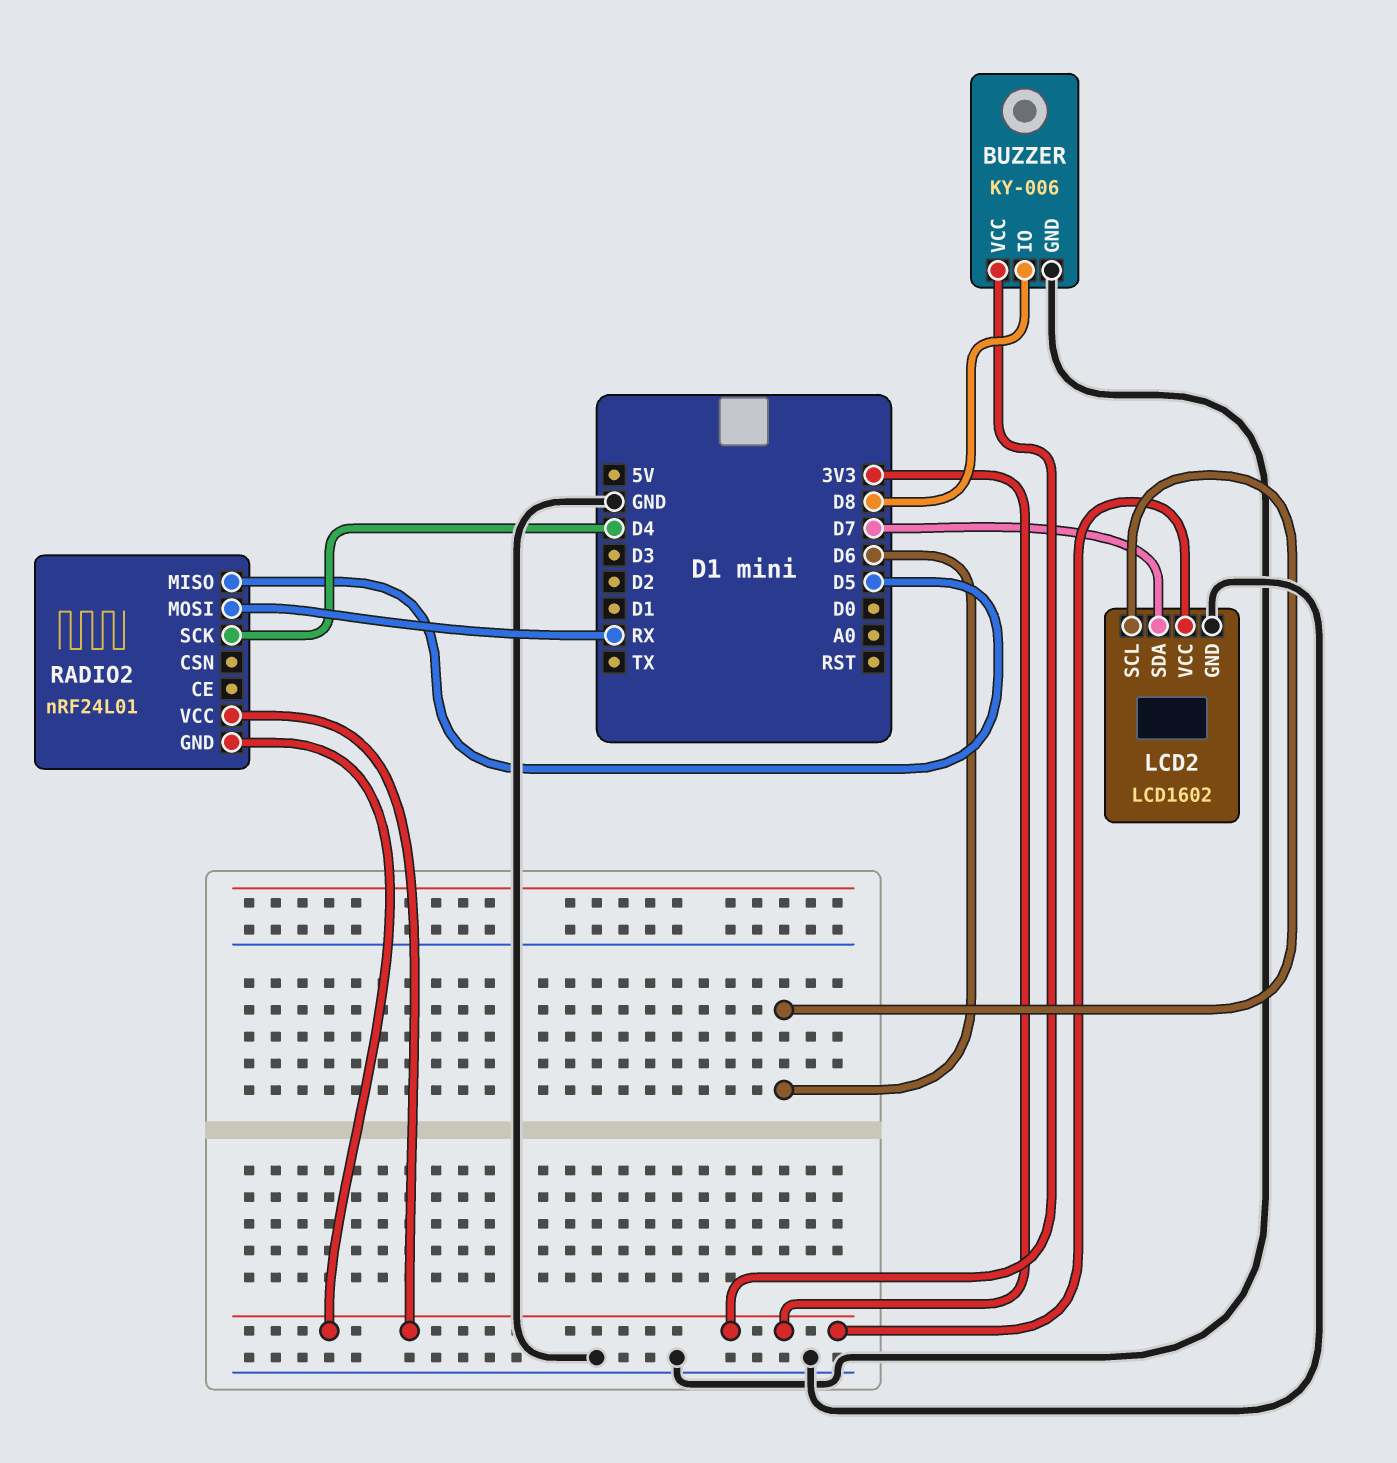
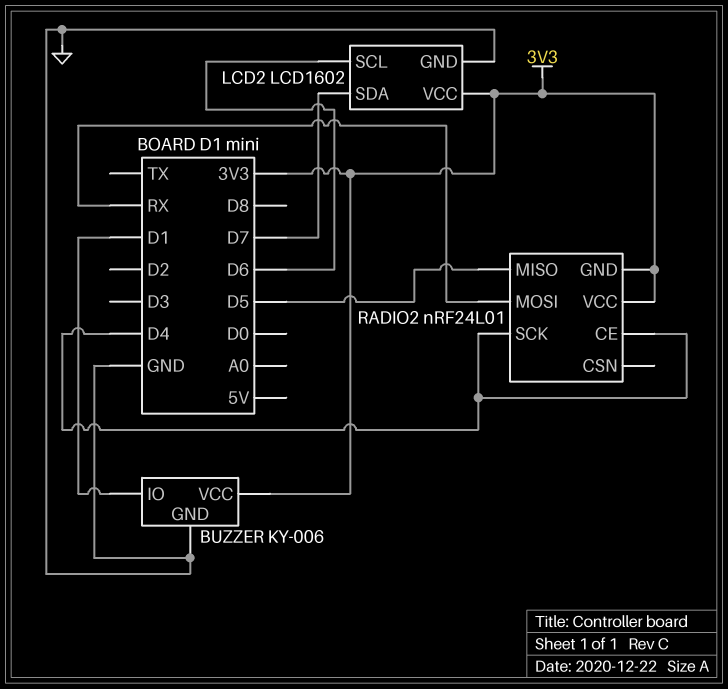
BUZZER pin IO: D8 -> D1
RADIO2 pin CE: none -> D4

